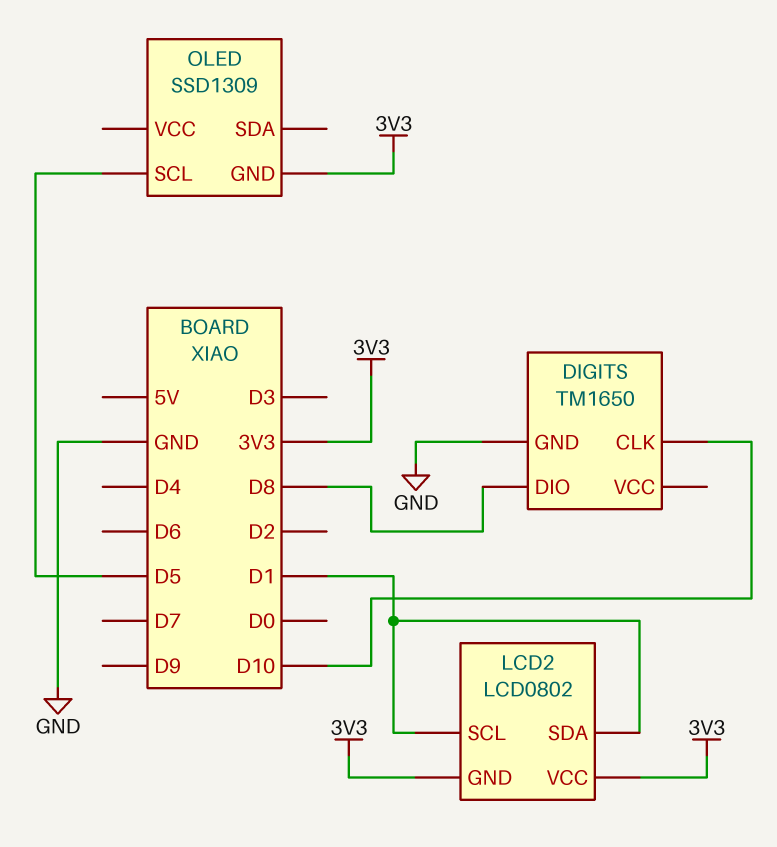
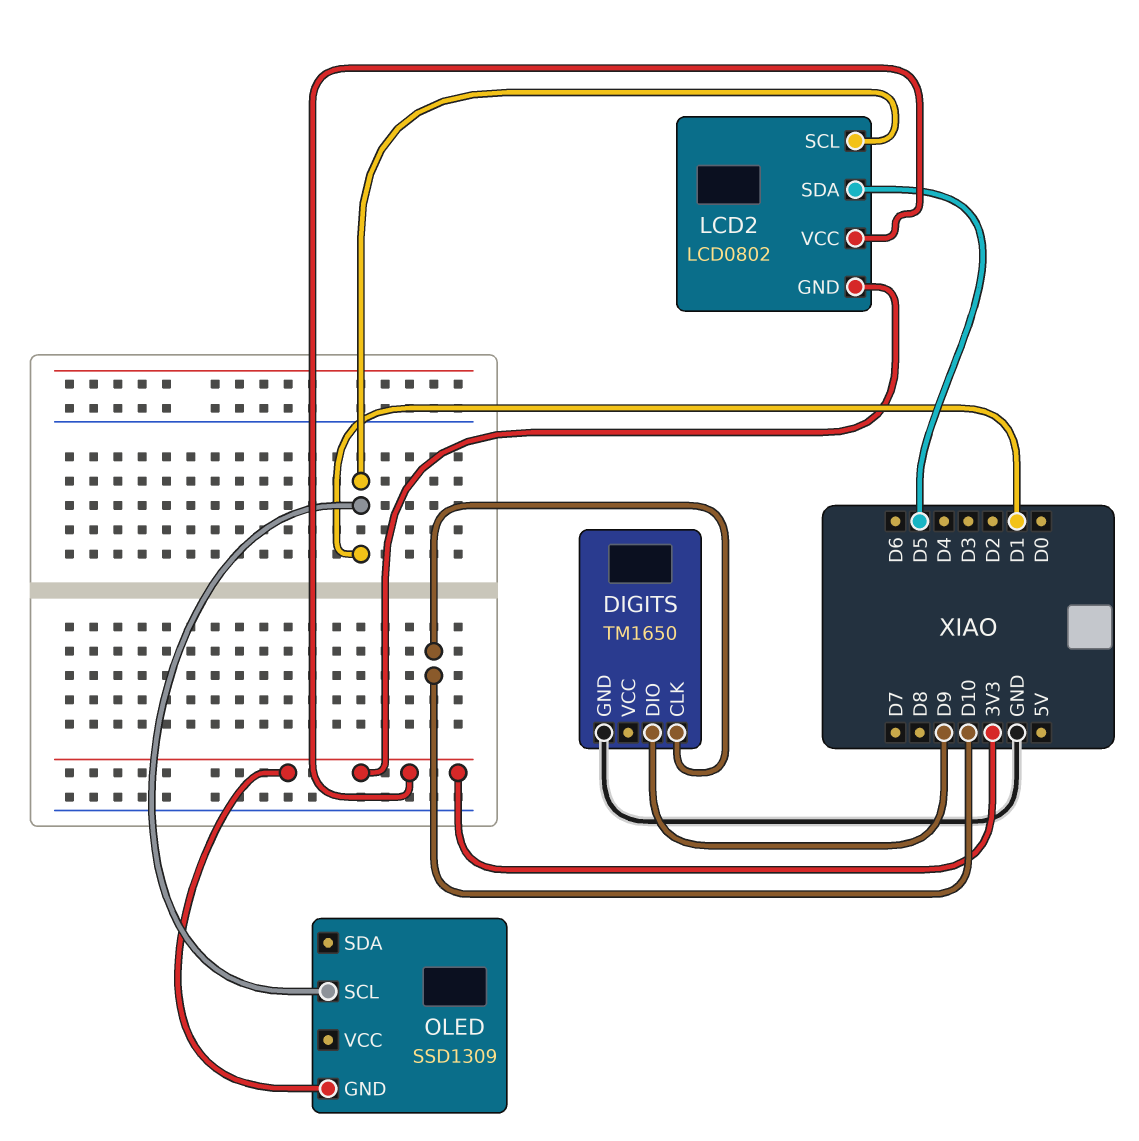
DIGITS pin DIO: D8 -> D9
LCD2 pin SDA: D1 -> D5
OLED pin SCL: D5 -> D1

